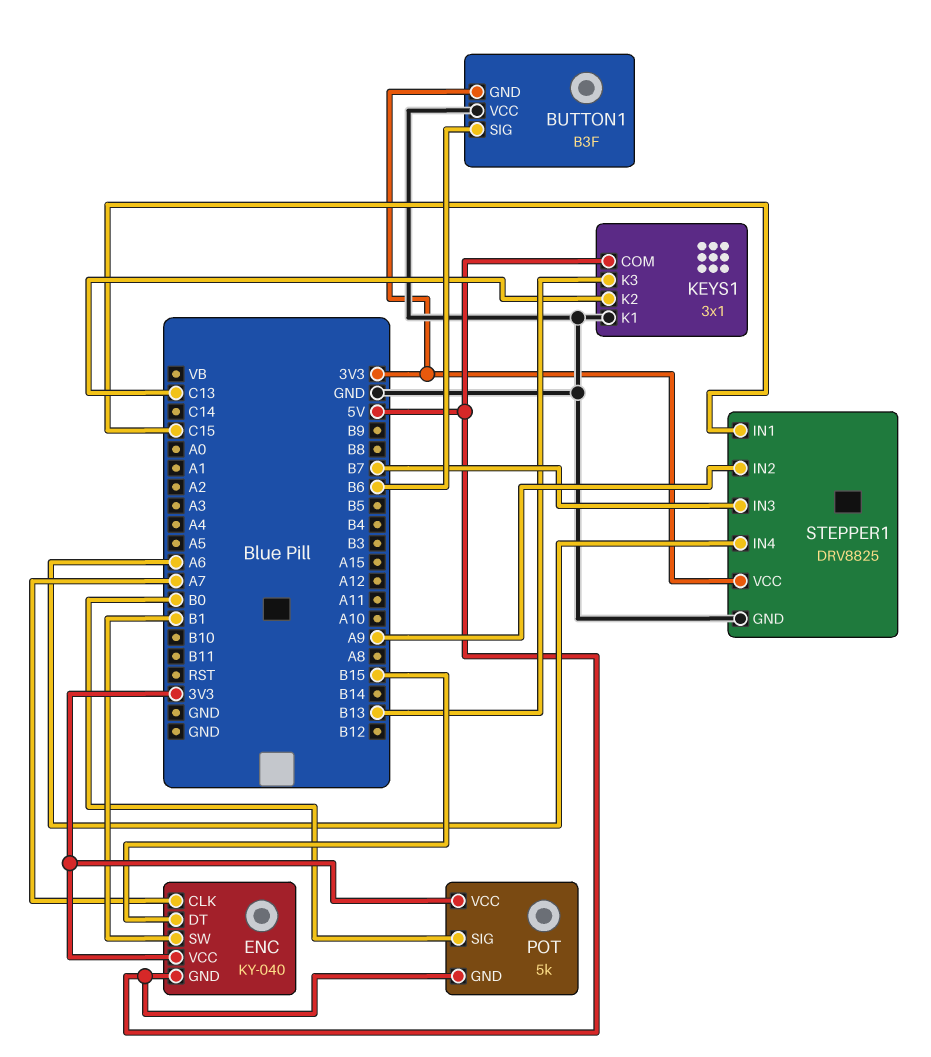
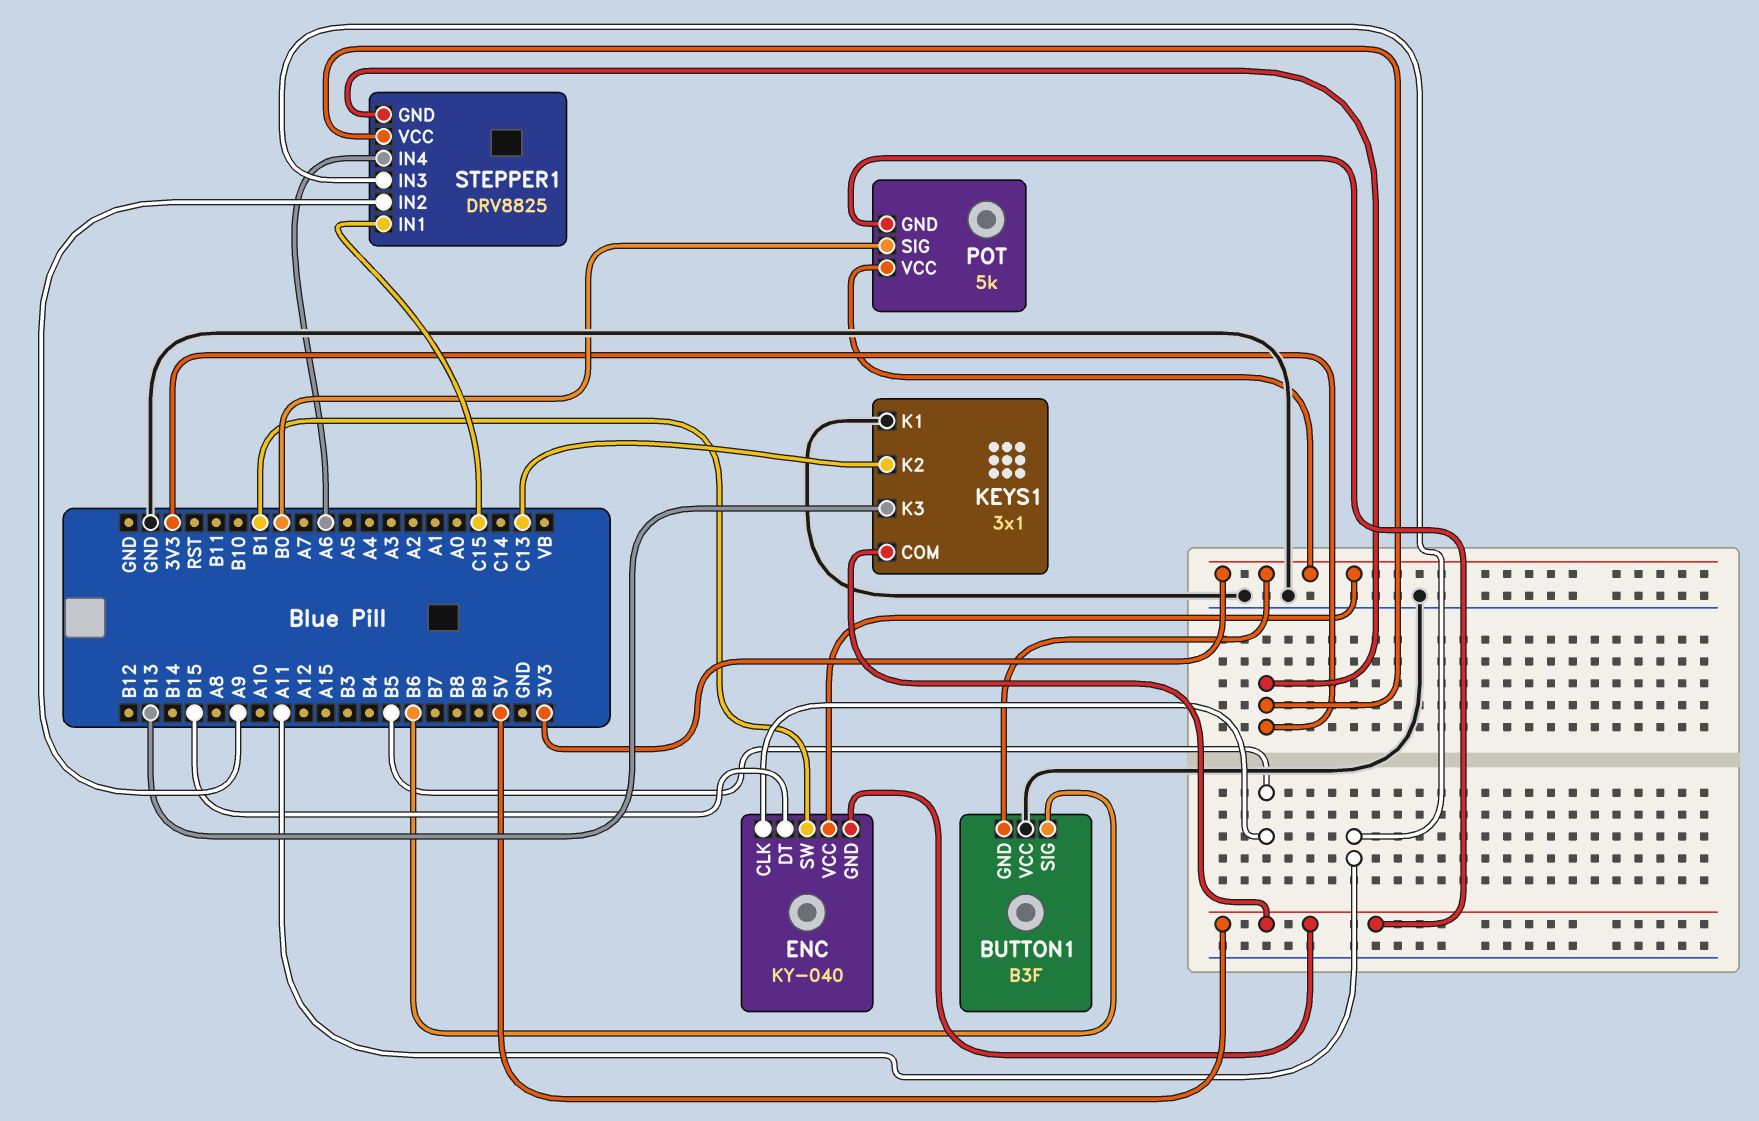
ENC pin CLK: A7 -> B5
STEPPER1 pin GND: GND -> 3V3
STEPPER1 pin IN3: B7 -> A11

